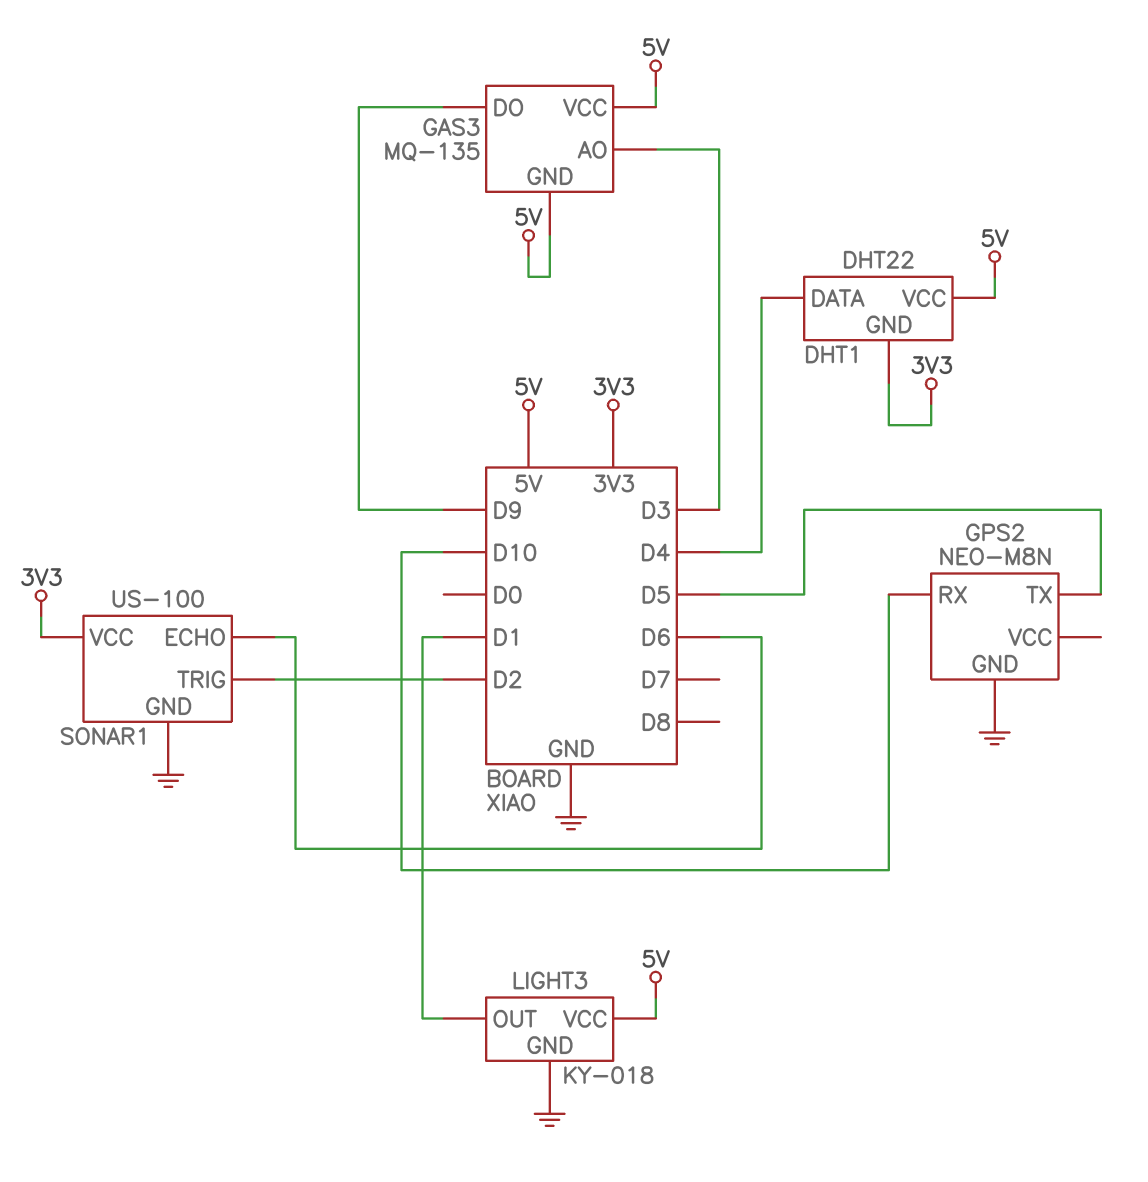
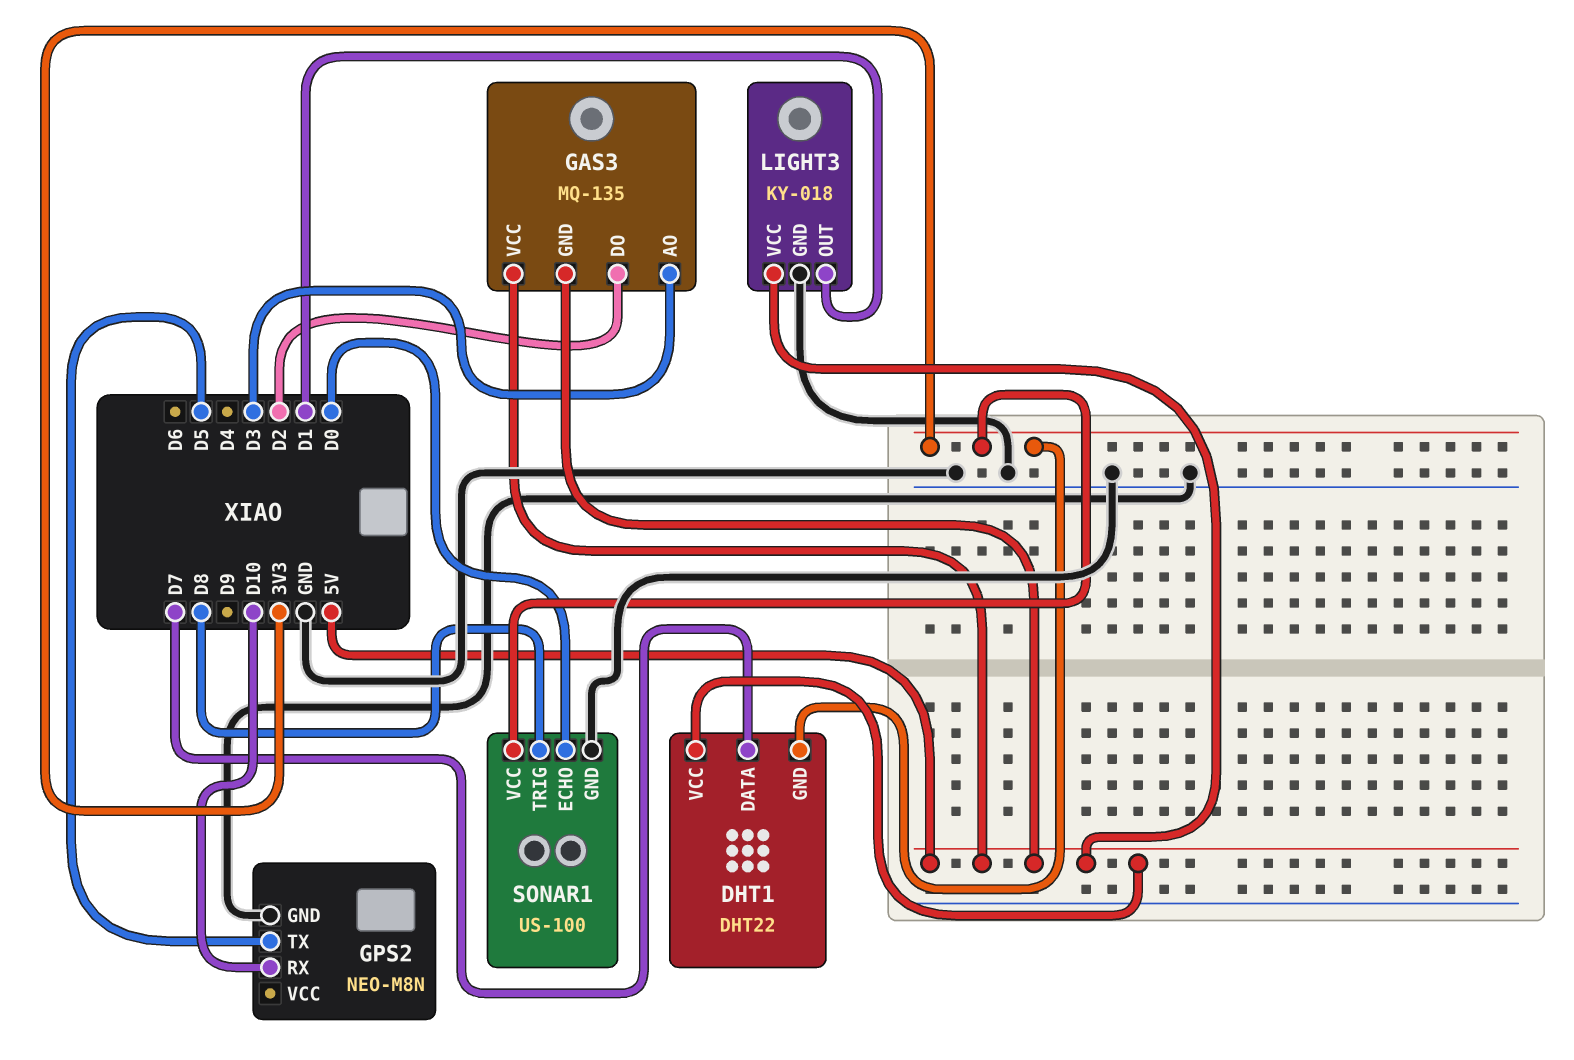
DHT1 pin DATA: D4 -> D7
GAS3 pin DO: D9 -> D2
SONAR1 pin ECHO: D6 -> D0
SONAR1 pin TRIG: D2 -> D8

